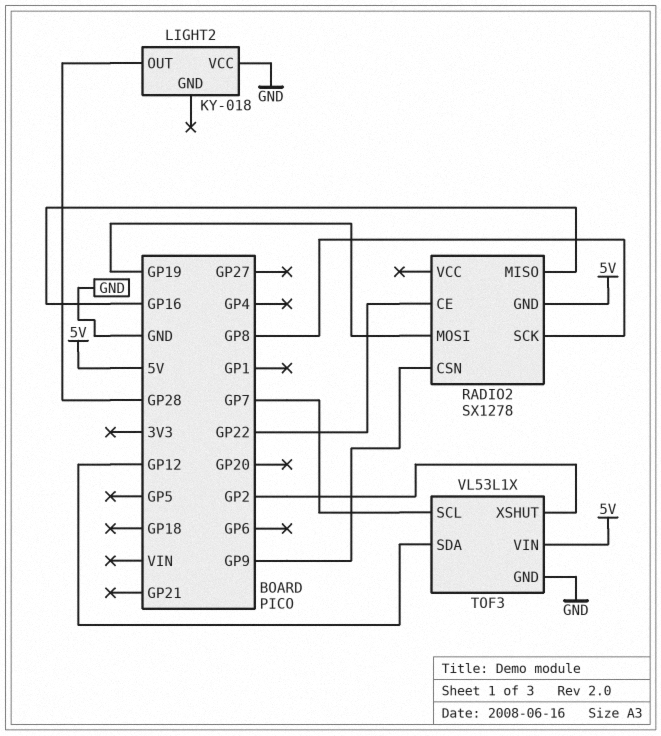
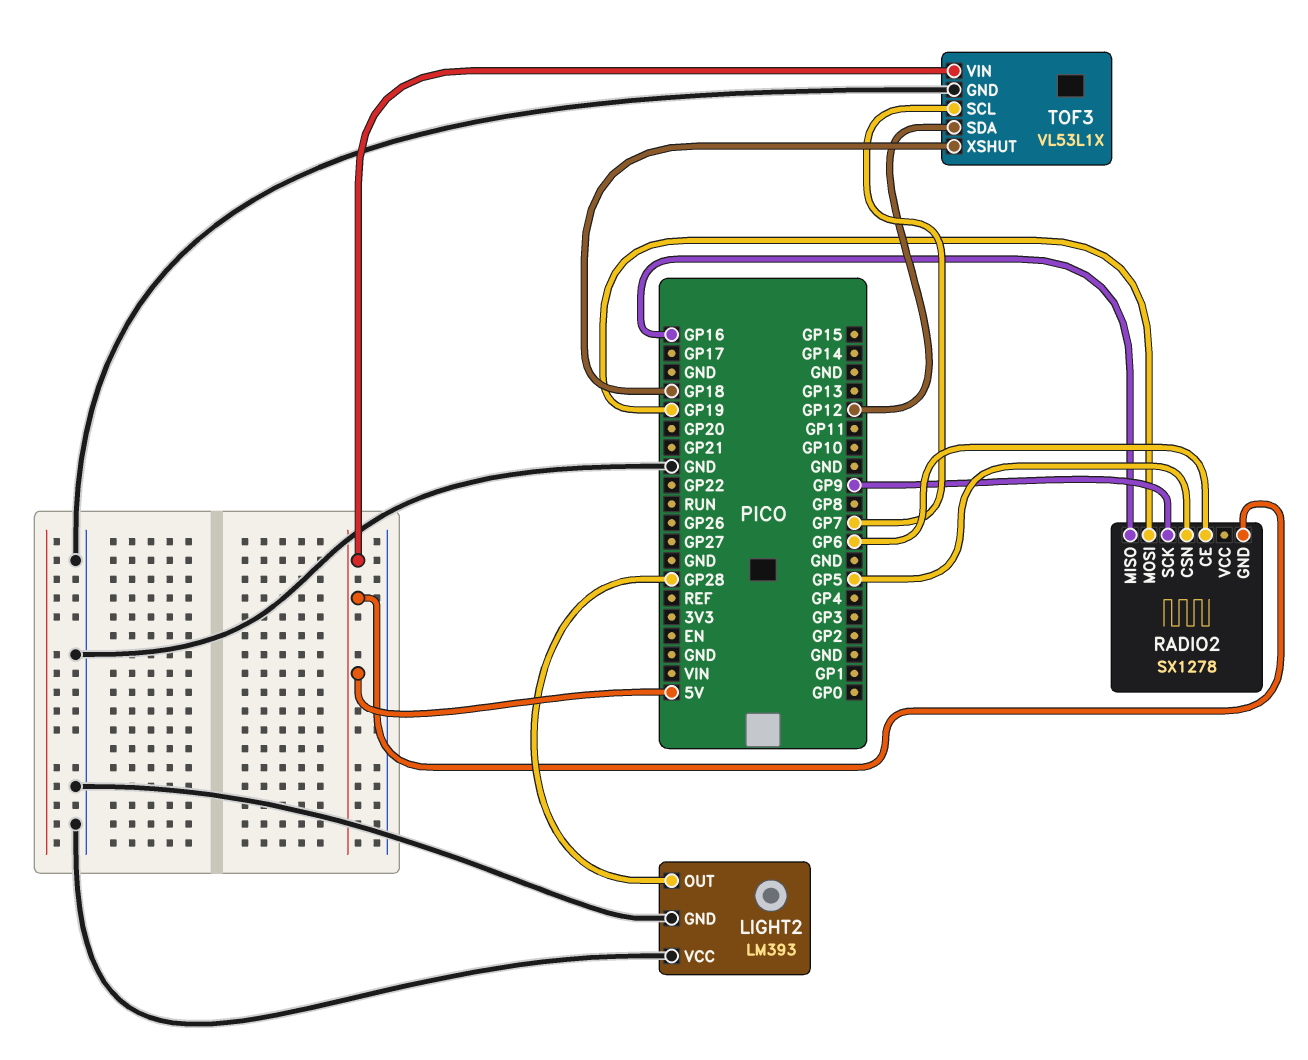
LIGHT2: KY-018 -> LM393
LIGHT2 pin GND: none -> GND
RADIO2 pin CE: GP22 -> GP6
RADIO2 pin CSN: GP9 -> GP5
RADIO2 pin SCK: GP8 -> GP9
TOF3 pin XSHUT: GP2 -> GP18

